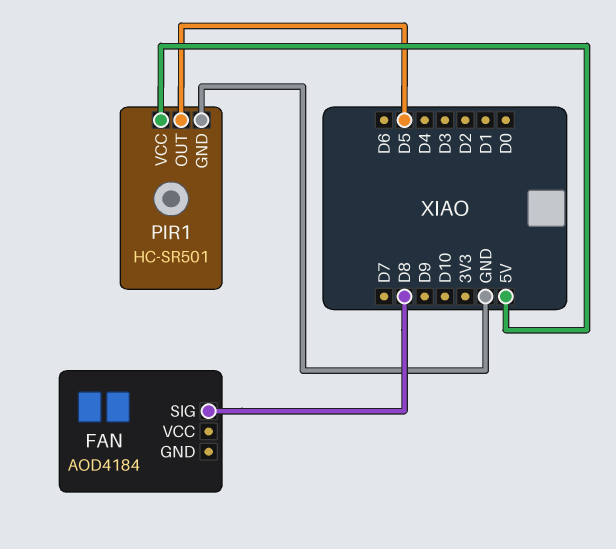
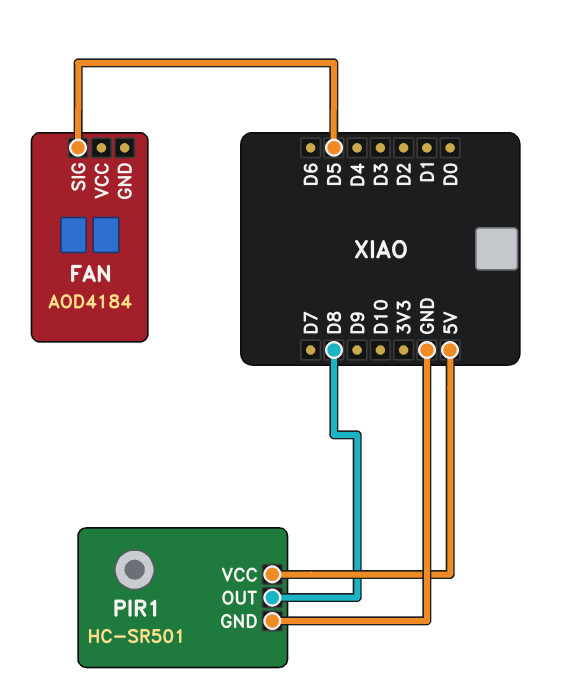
FAN pin SIG: D8 -> D5
PIR1 pin OUT: D5 -> D8

